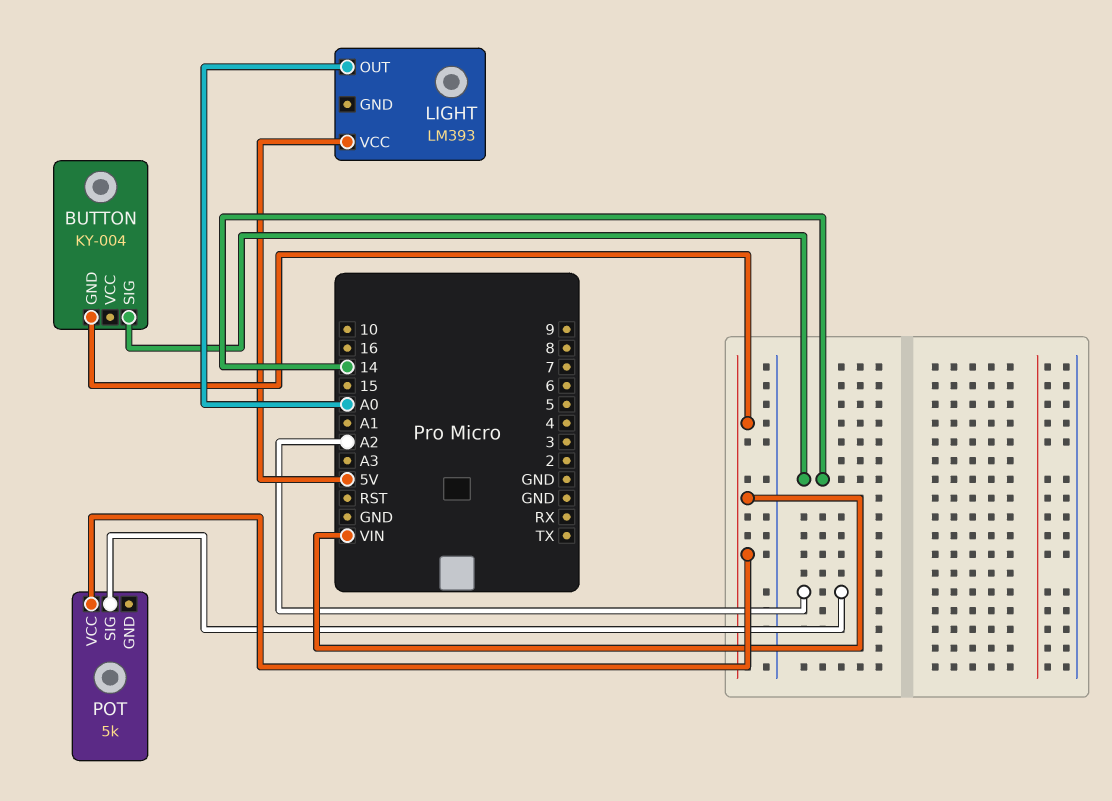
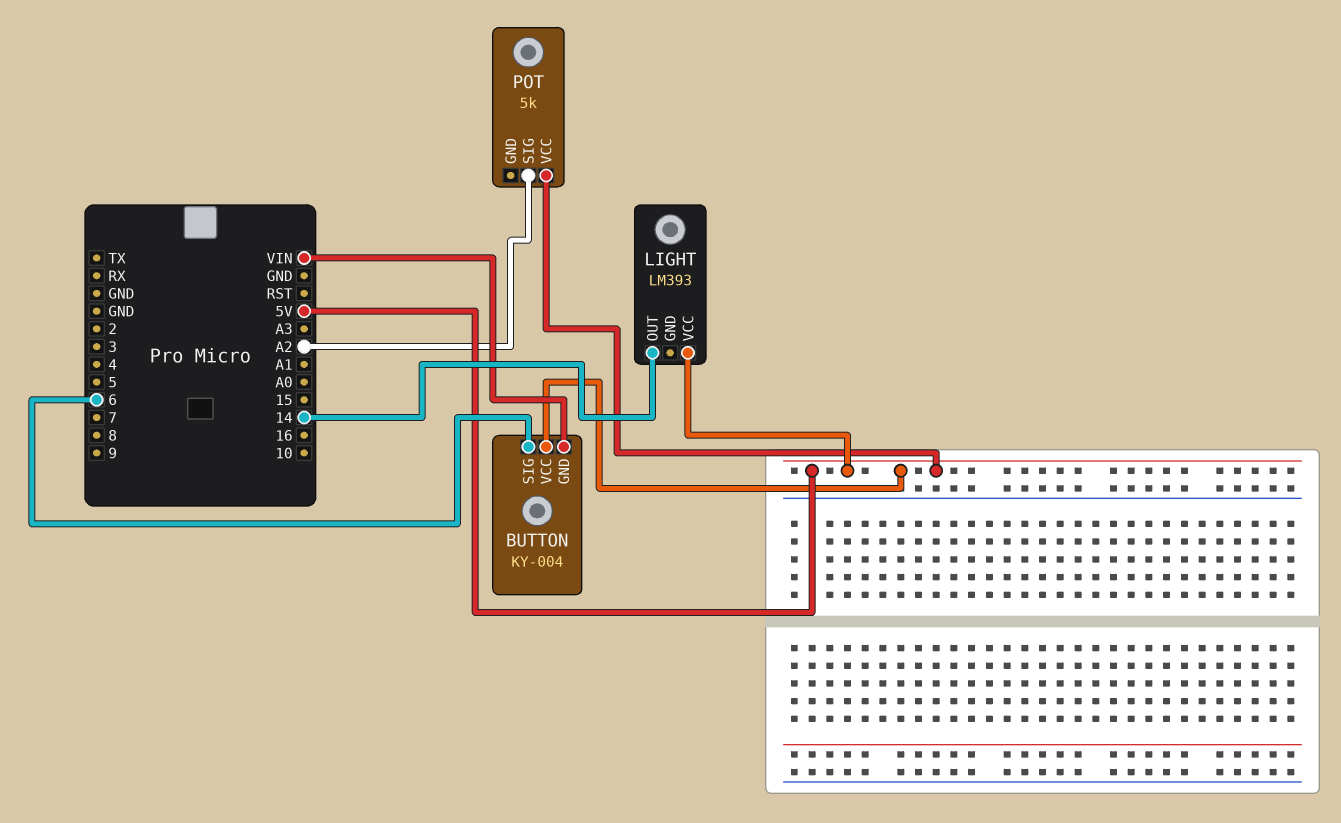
BUTTON pin SIG: 14 -> 6
BUTTON pin VCC: none -> 5V
LIGHT pin OUT: A0 -> 14
POT pin VCC: VIN -> 5V

